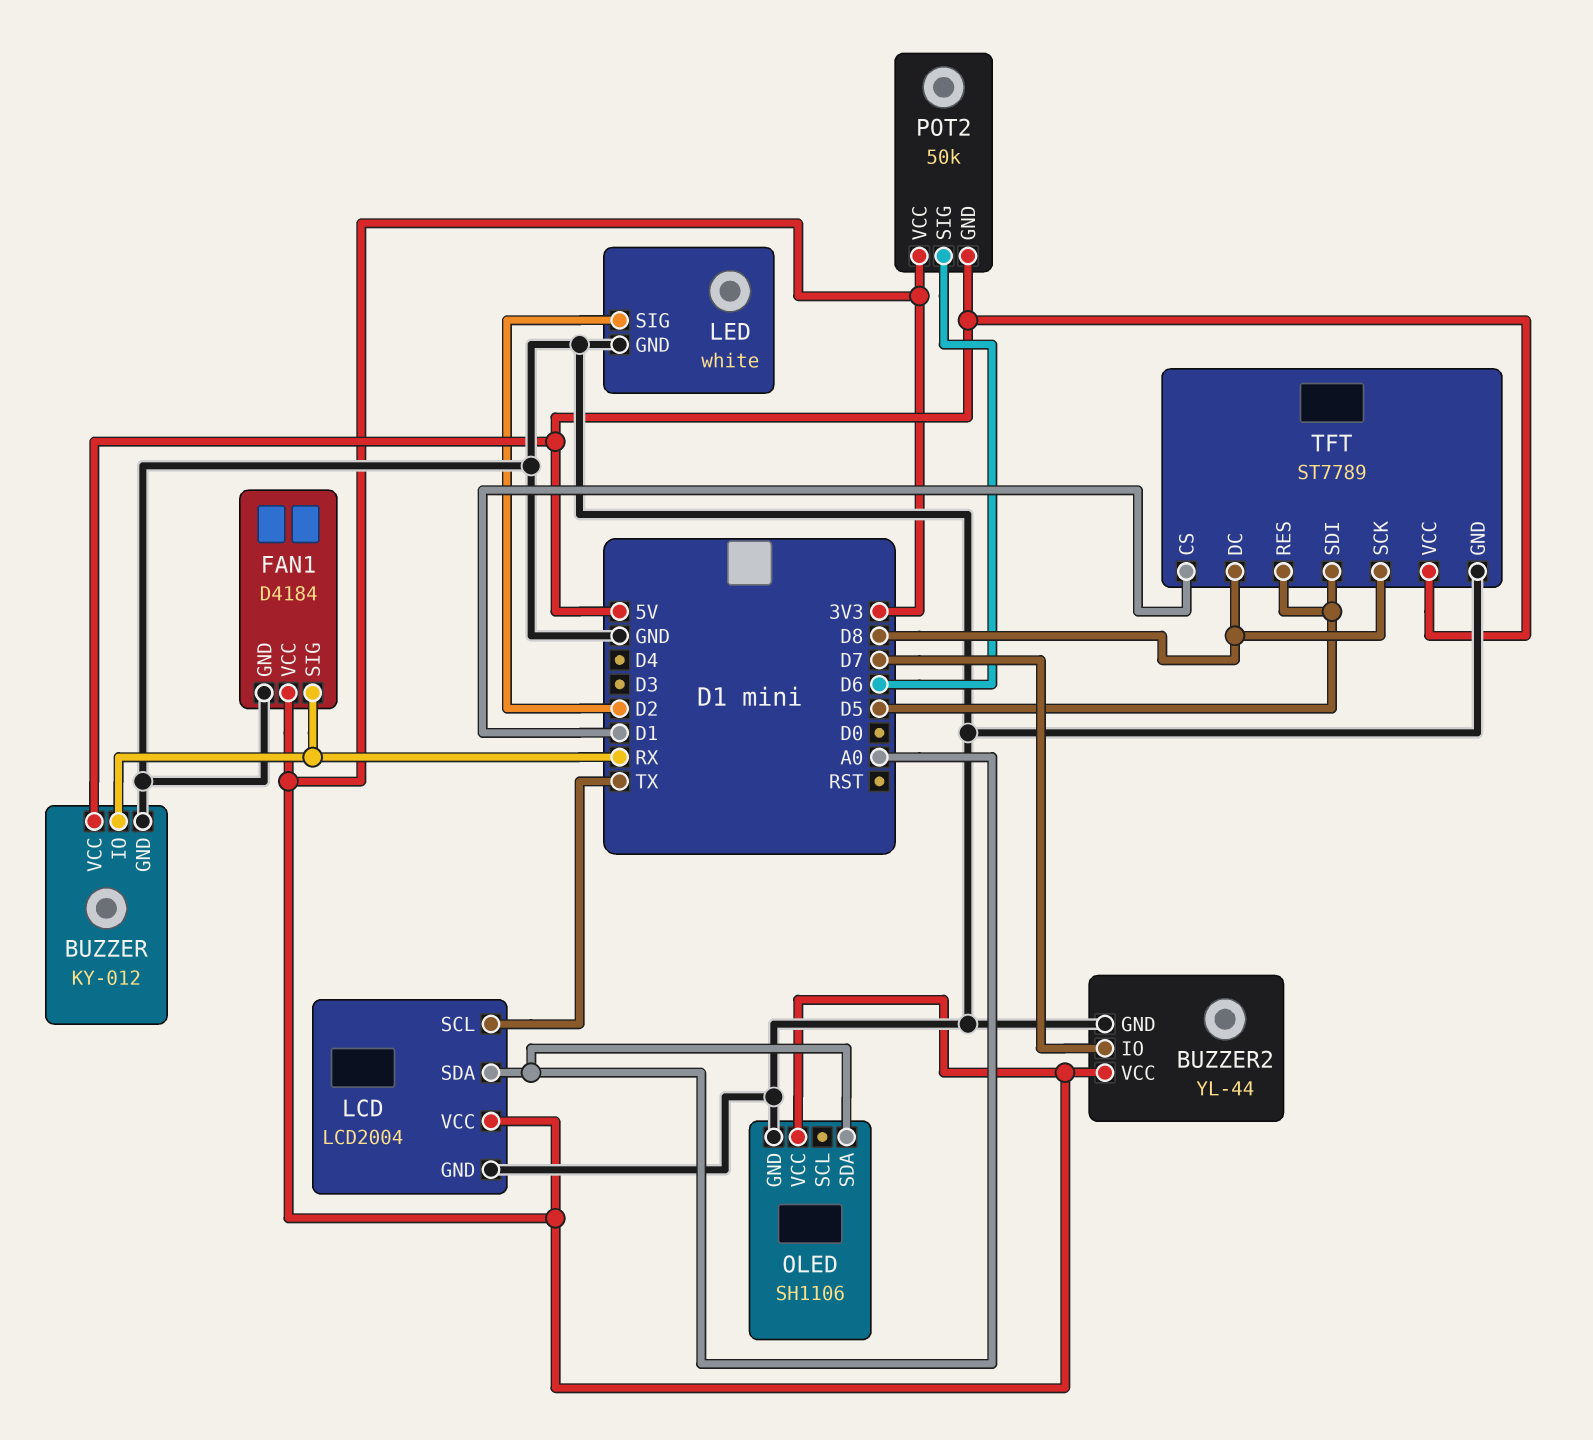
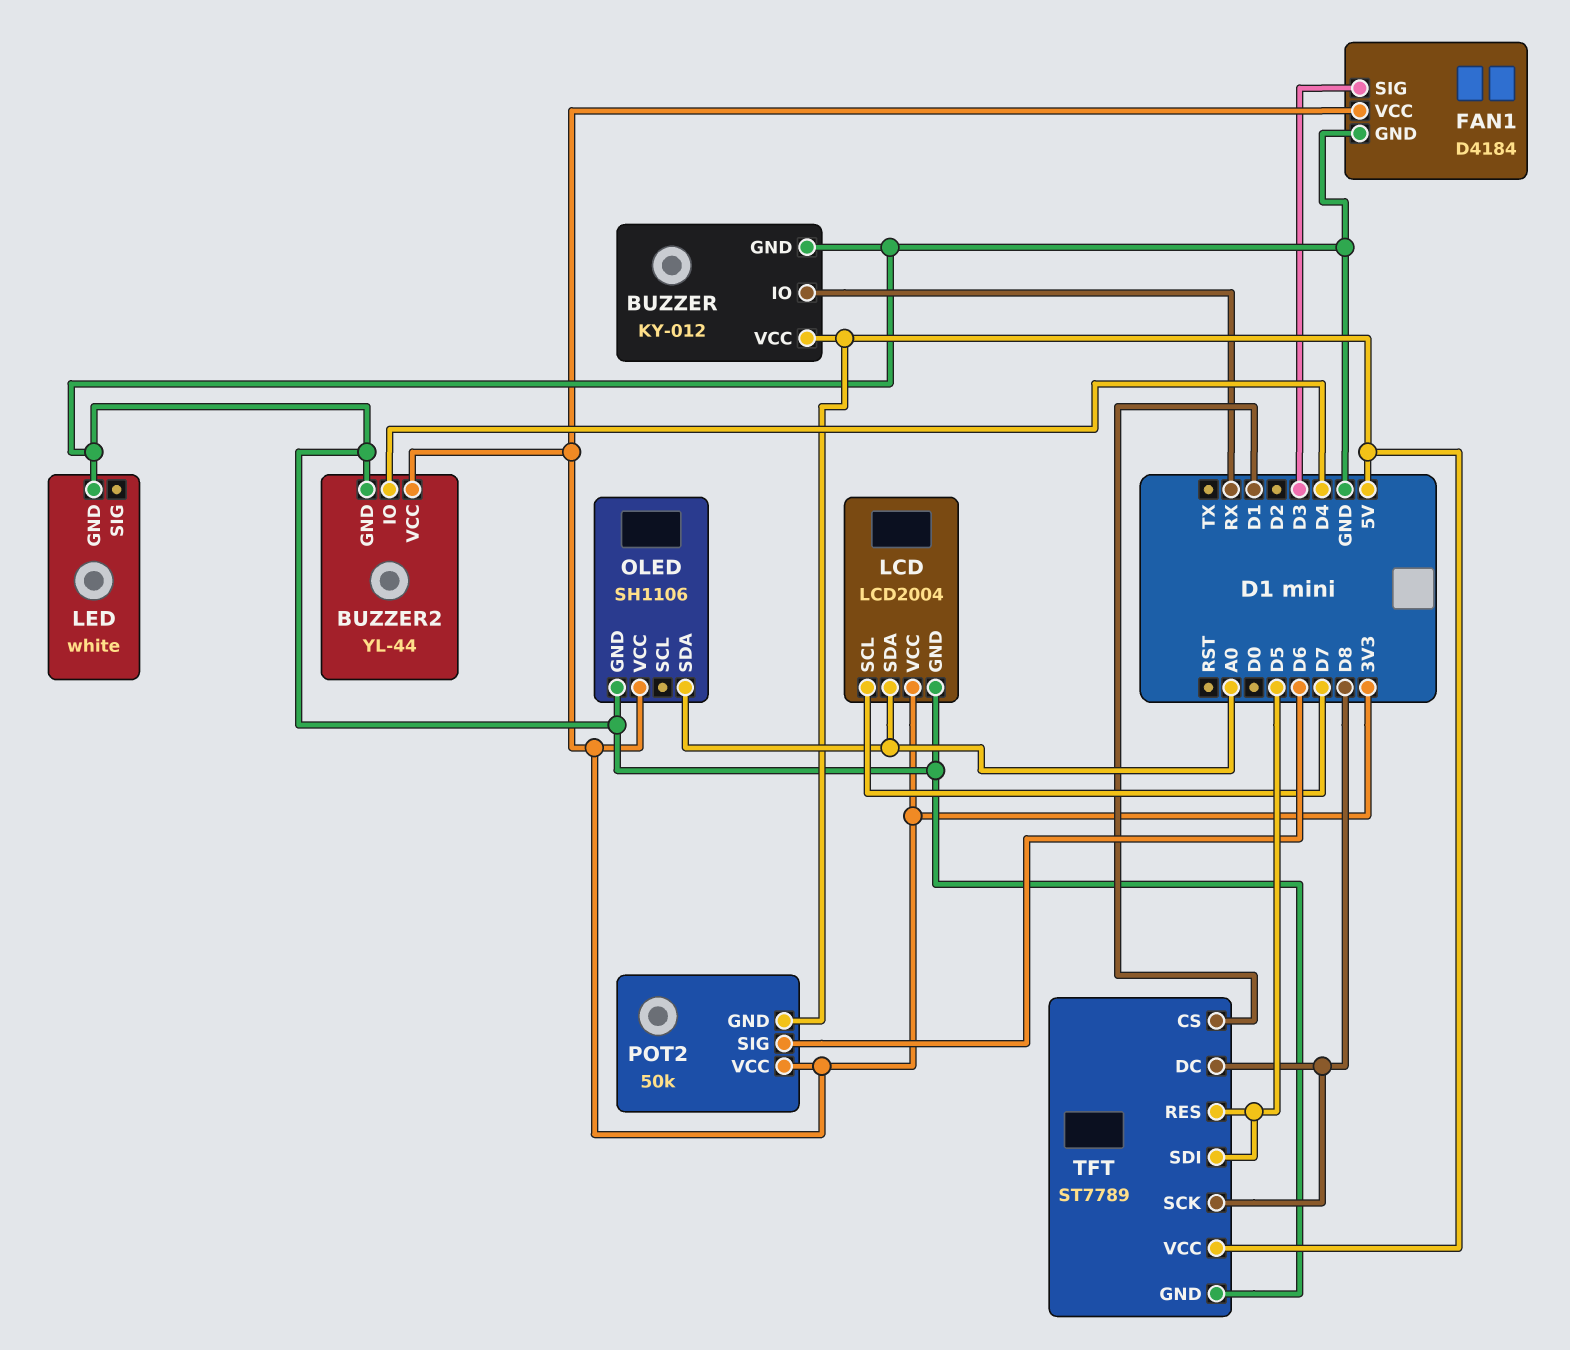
BUZZER2 pin IO: D7 -> D4
FAN1 pin SIG: RX -> D3
LCD pin SCL: TX -> D7
LED pin SIG: D2 -> none

